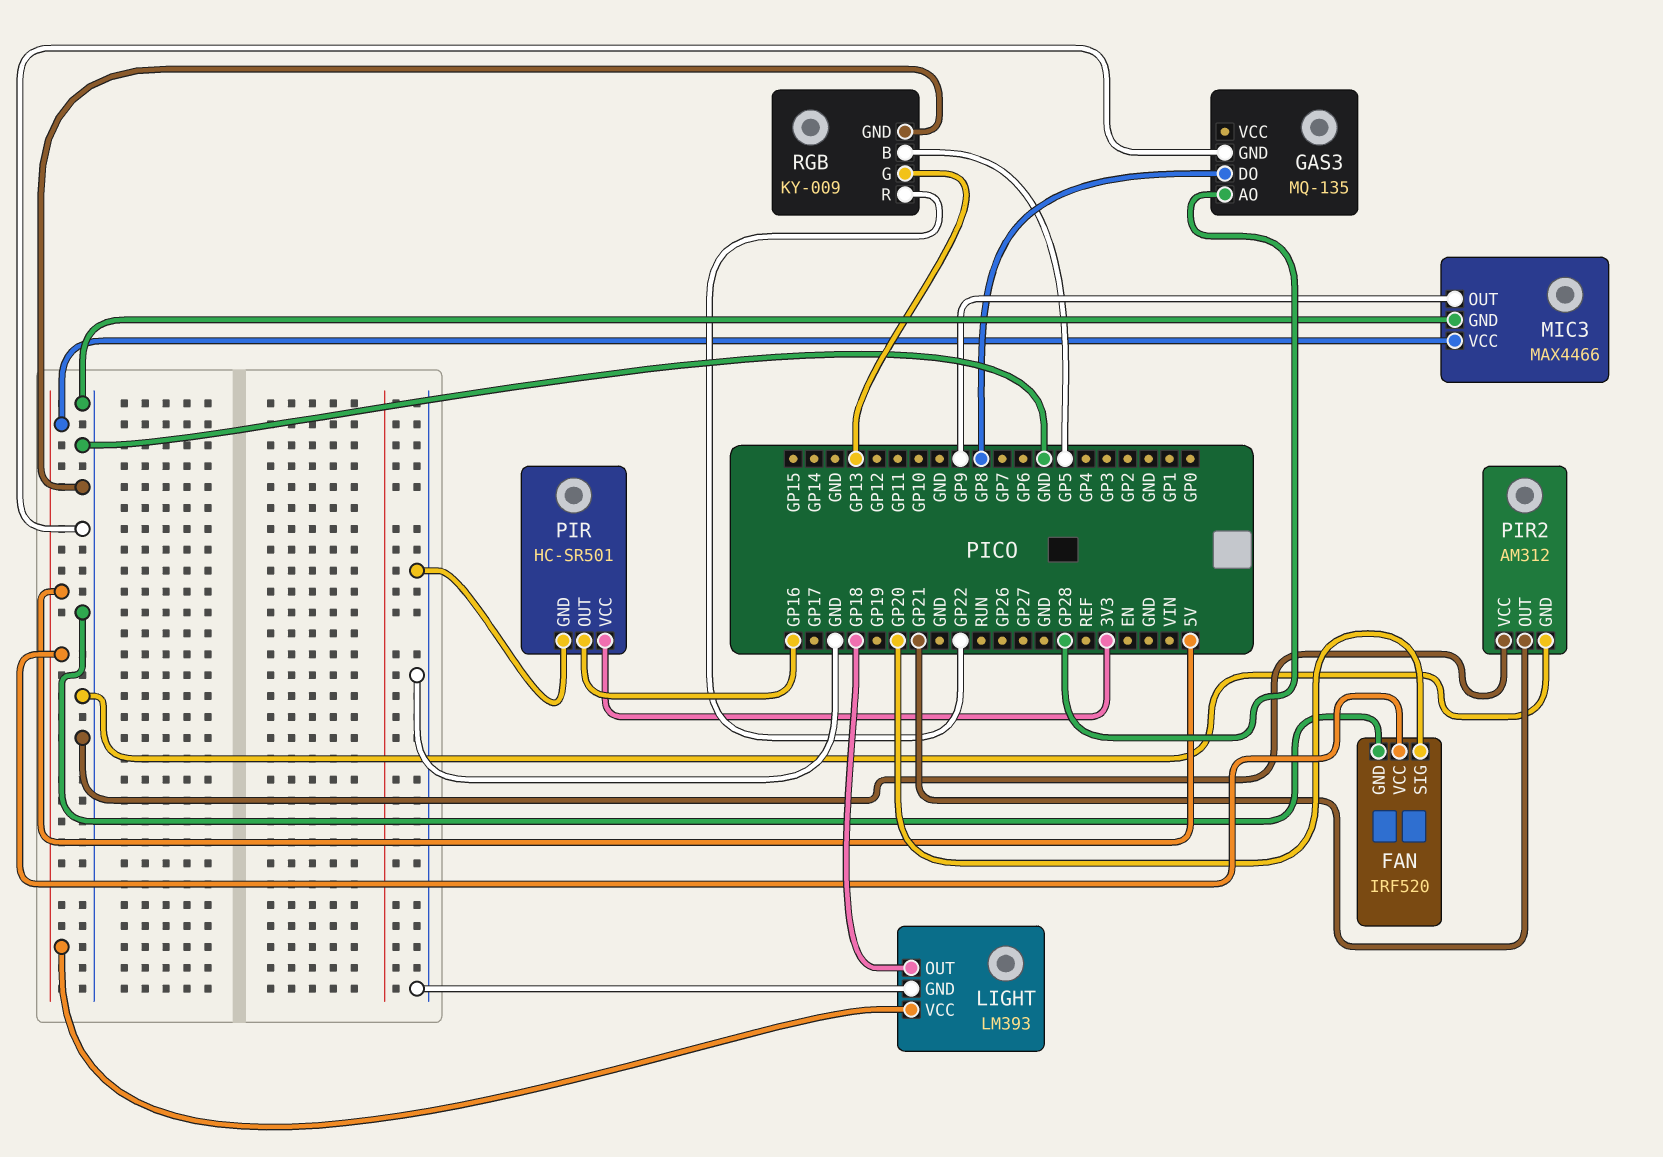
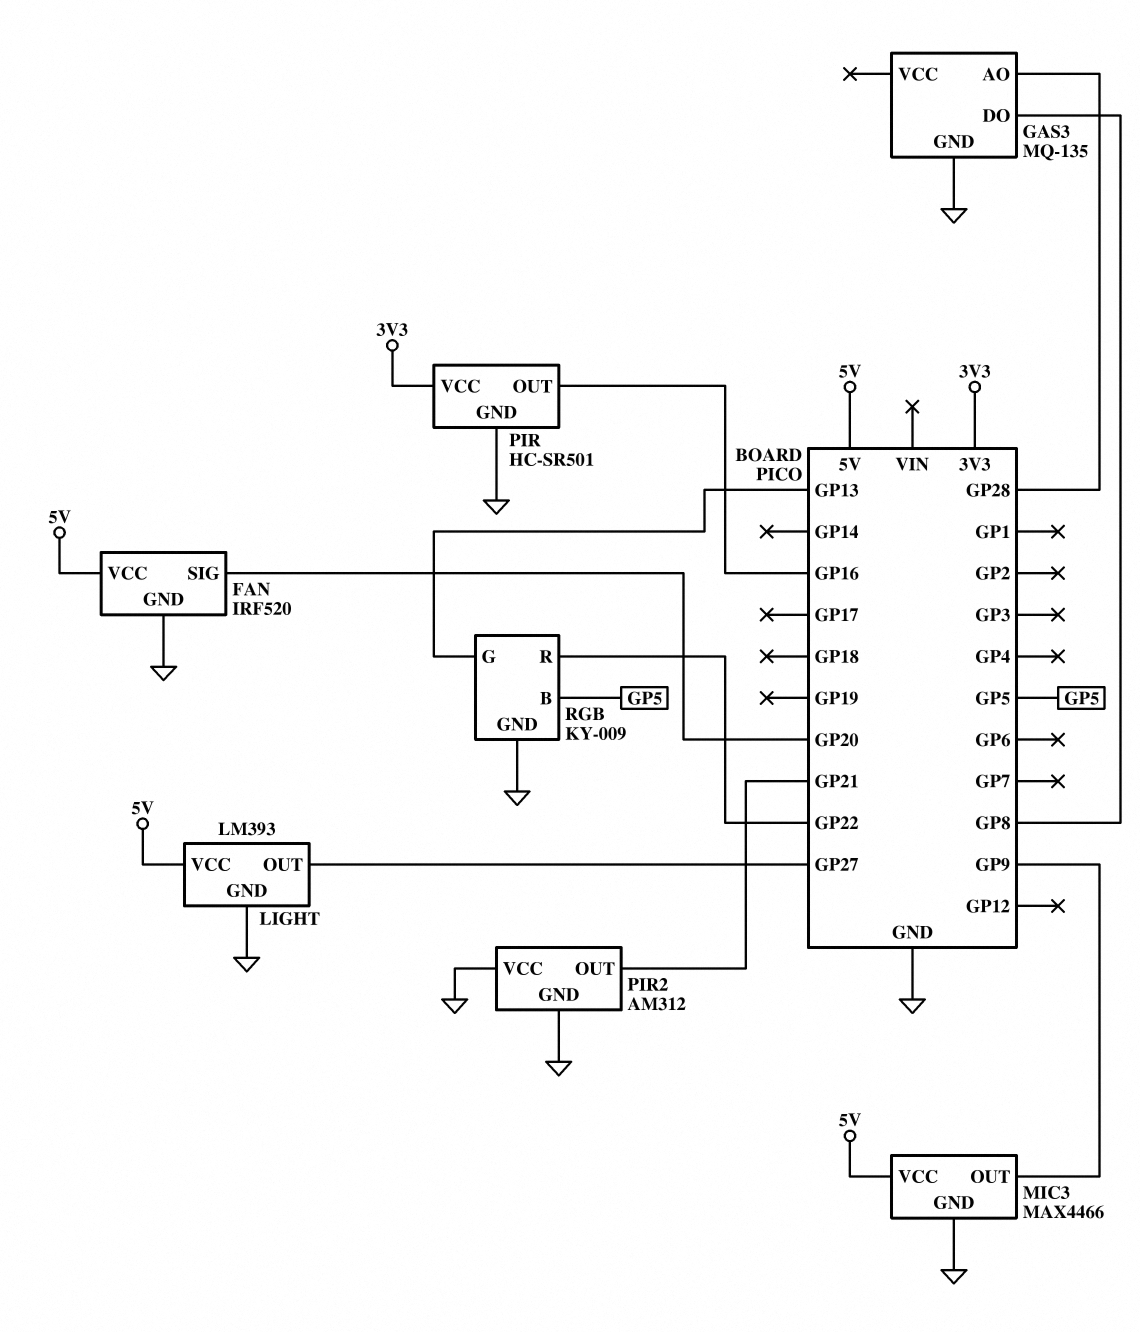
LIGHT pin OUT: GP18 -> GP27

